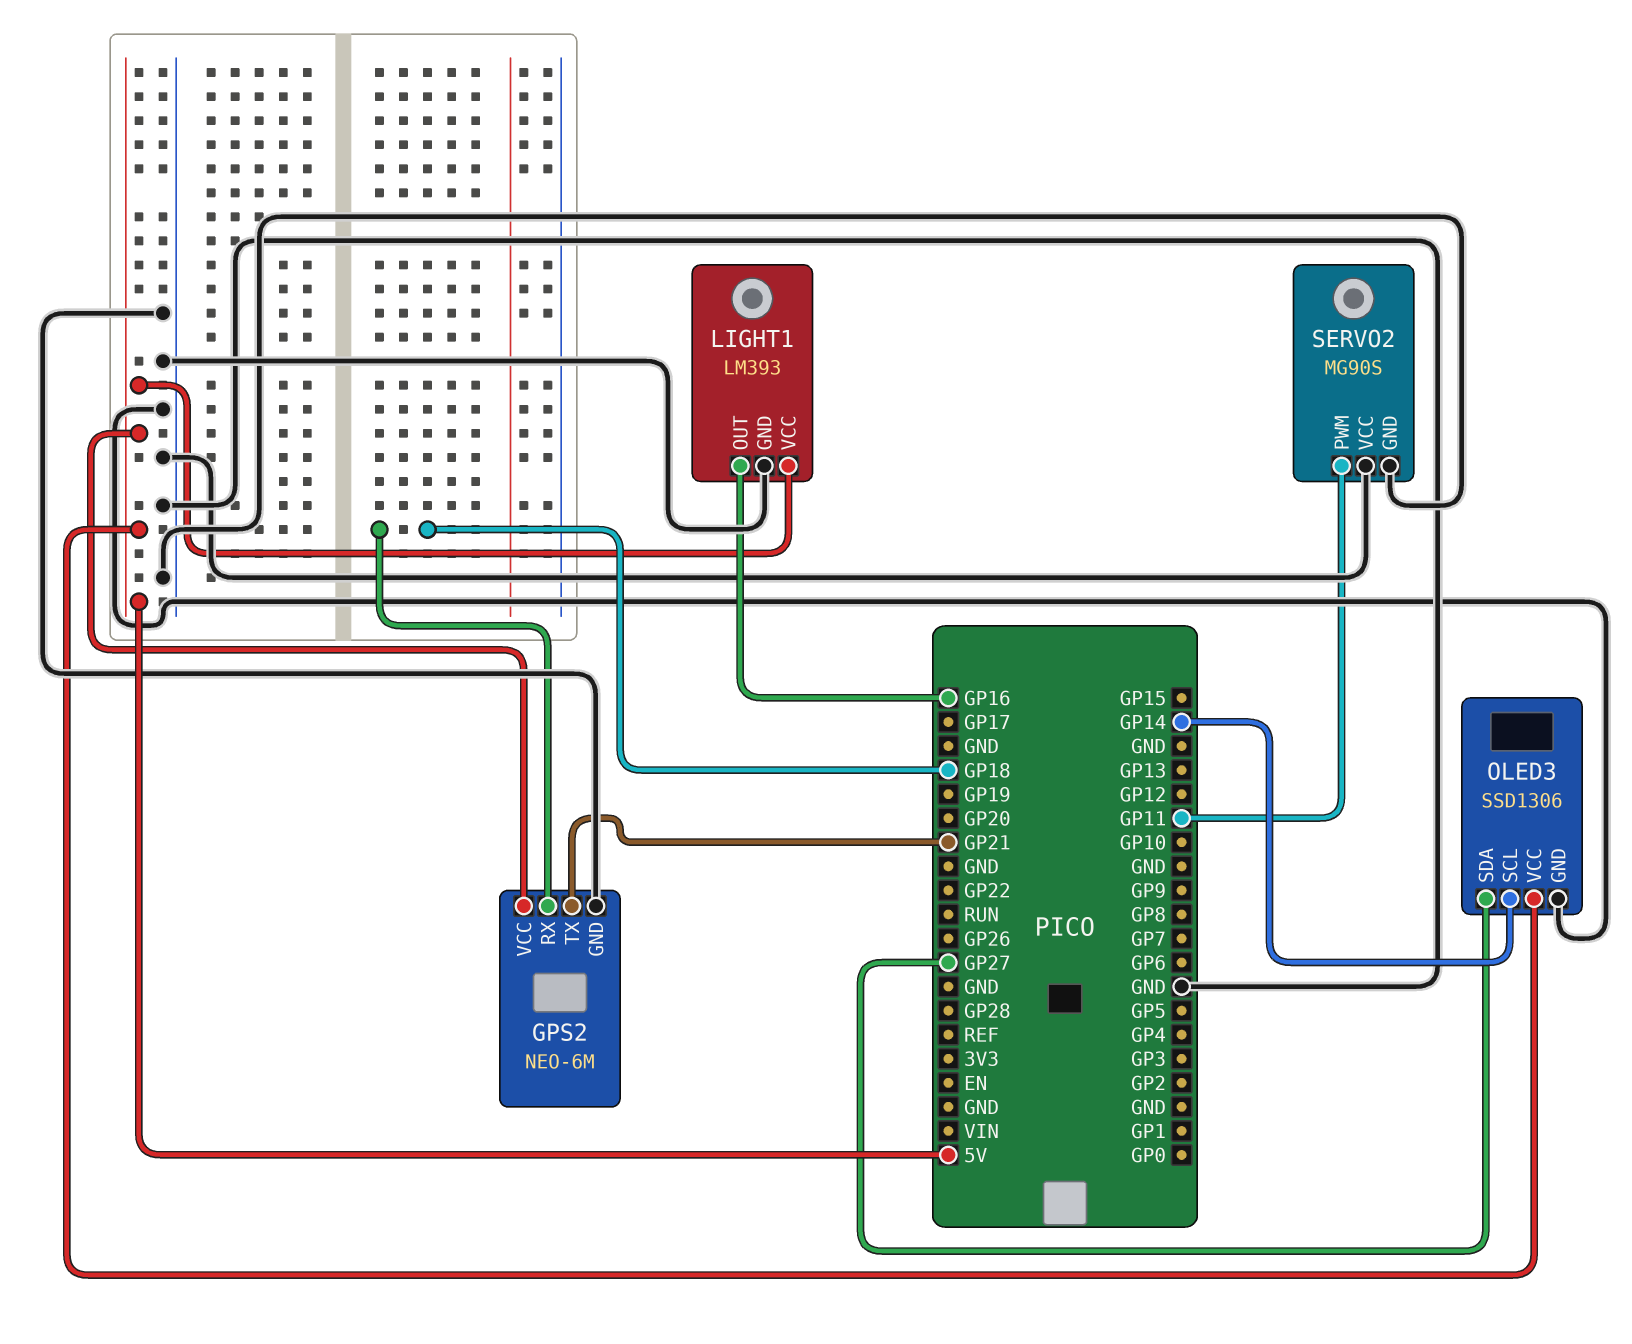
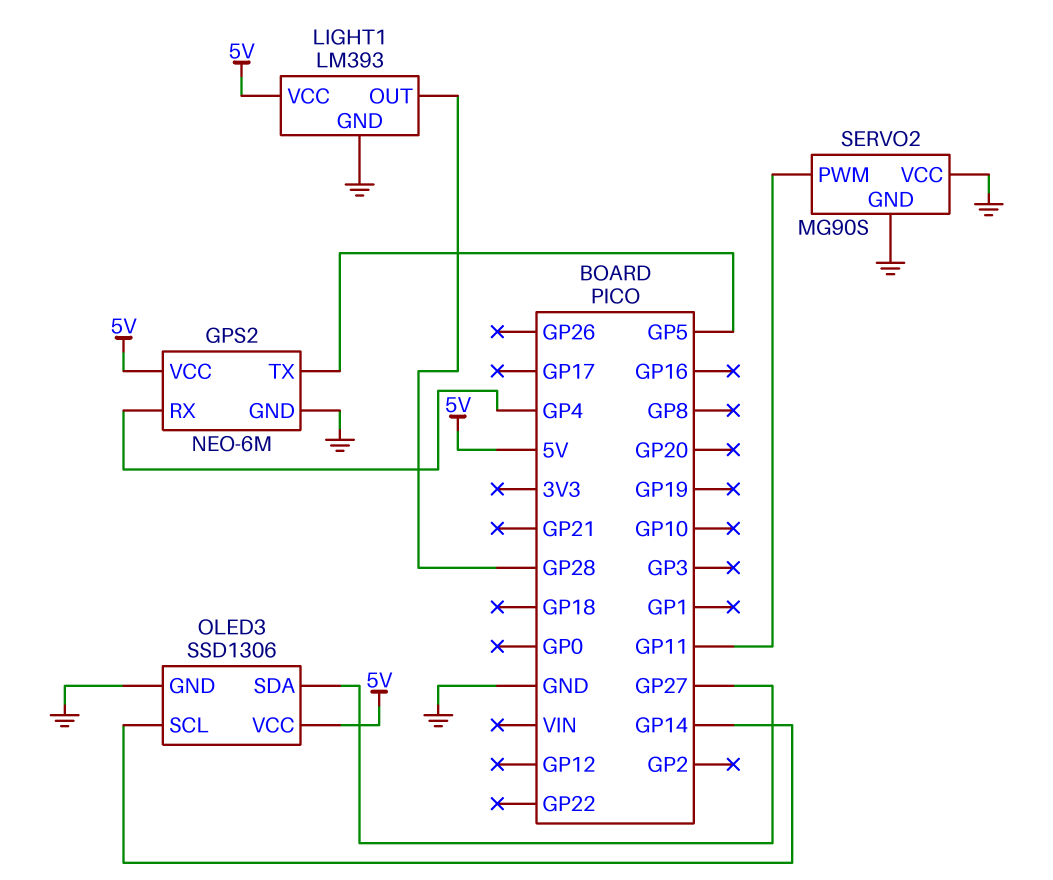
GPS2 pin RX: GP18 -> GP4
GPS2 pin TX: GP21 -> GP5
LIGHT1 pin OUT: GP16 -> GP28

